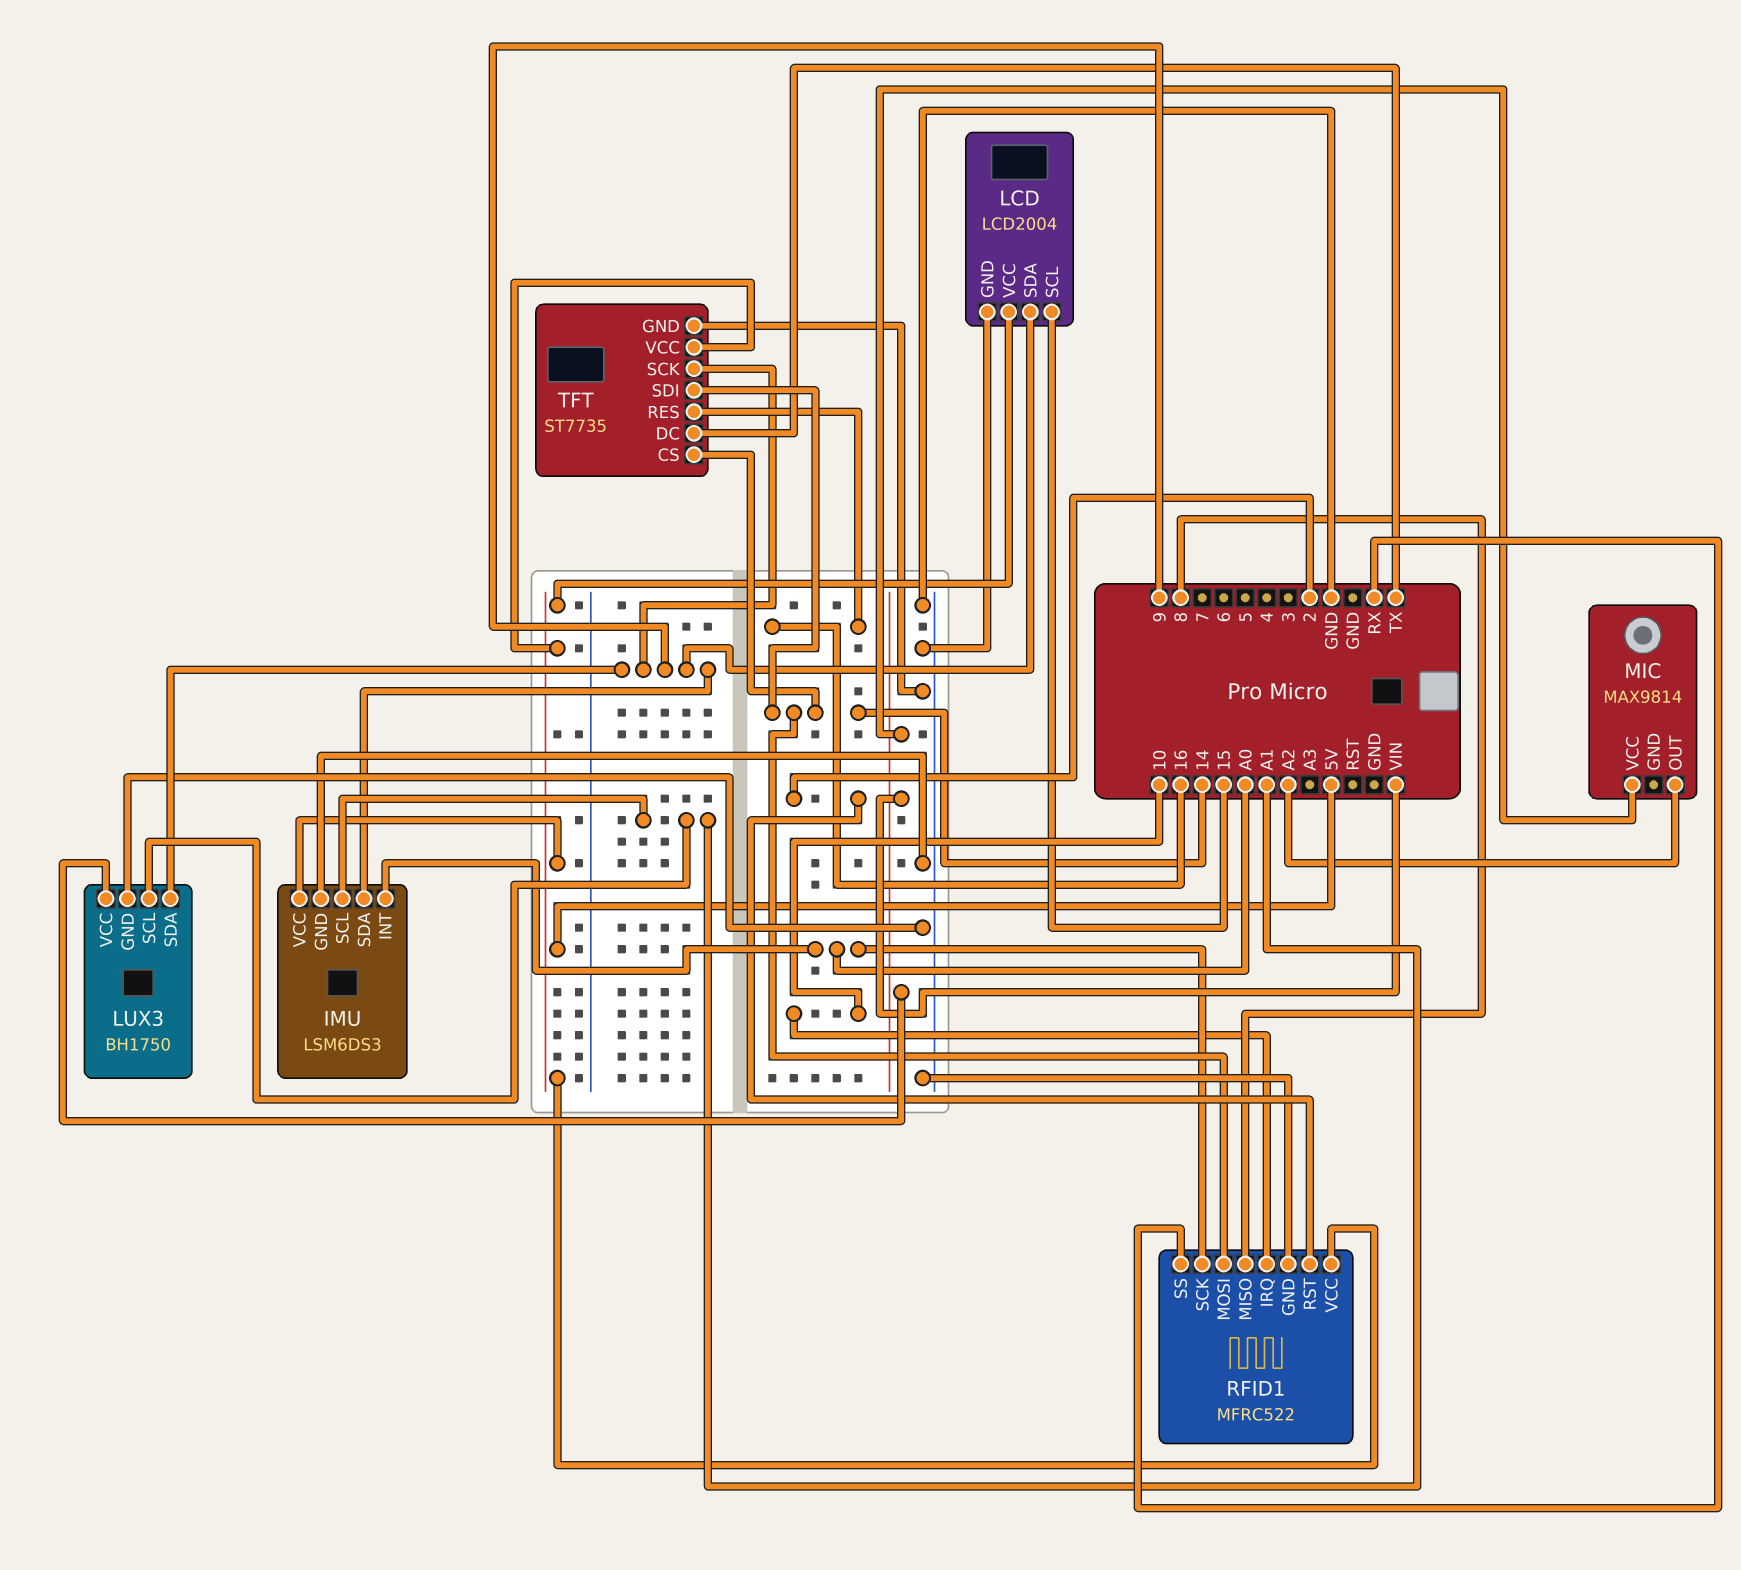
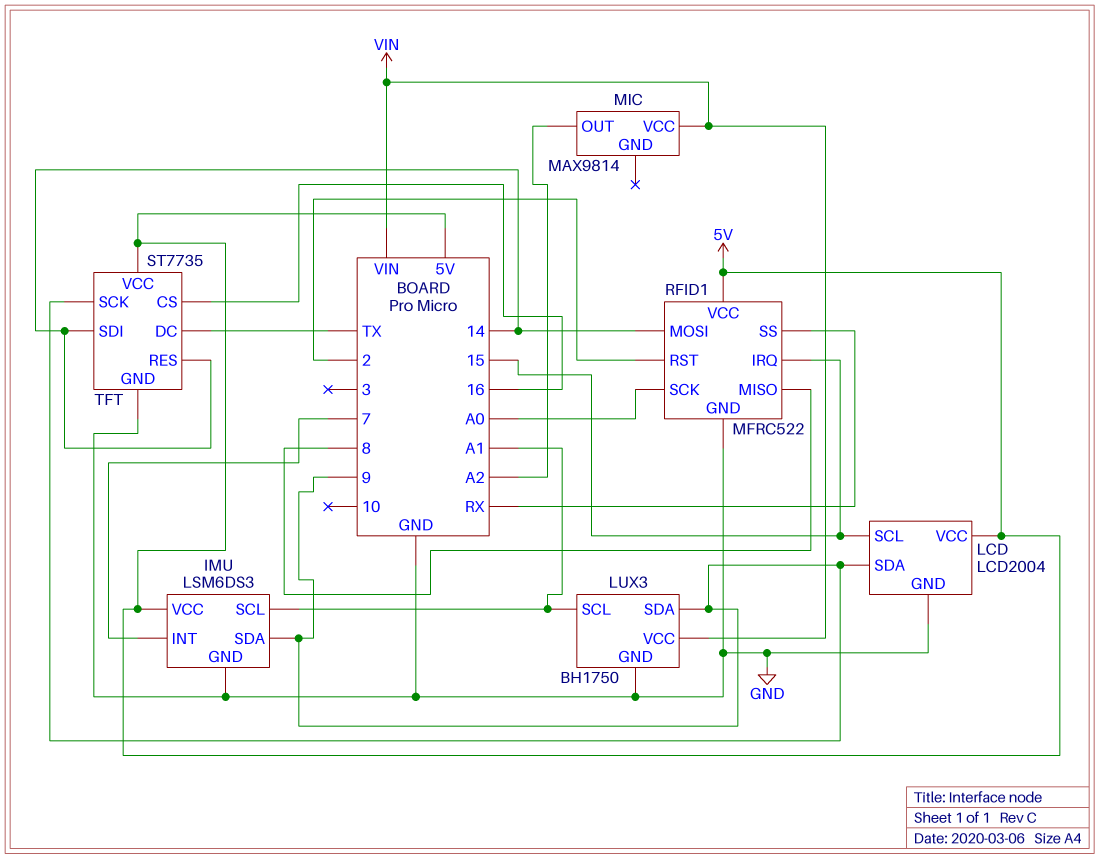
IMU pin INT: A0 -> 7
RFID1 pin IRQ: 10 -> 15
TFT pin CS: 14 -> 16
TFT pin RES: 16 -> 14

